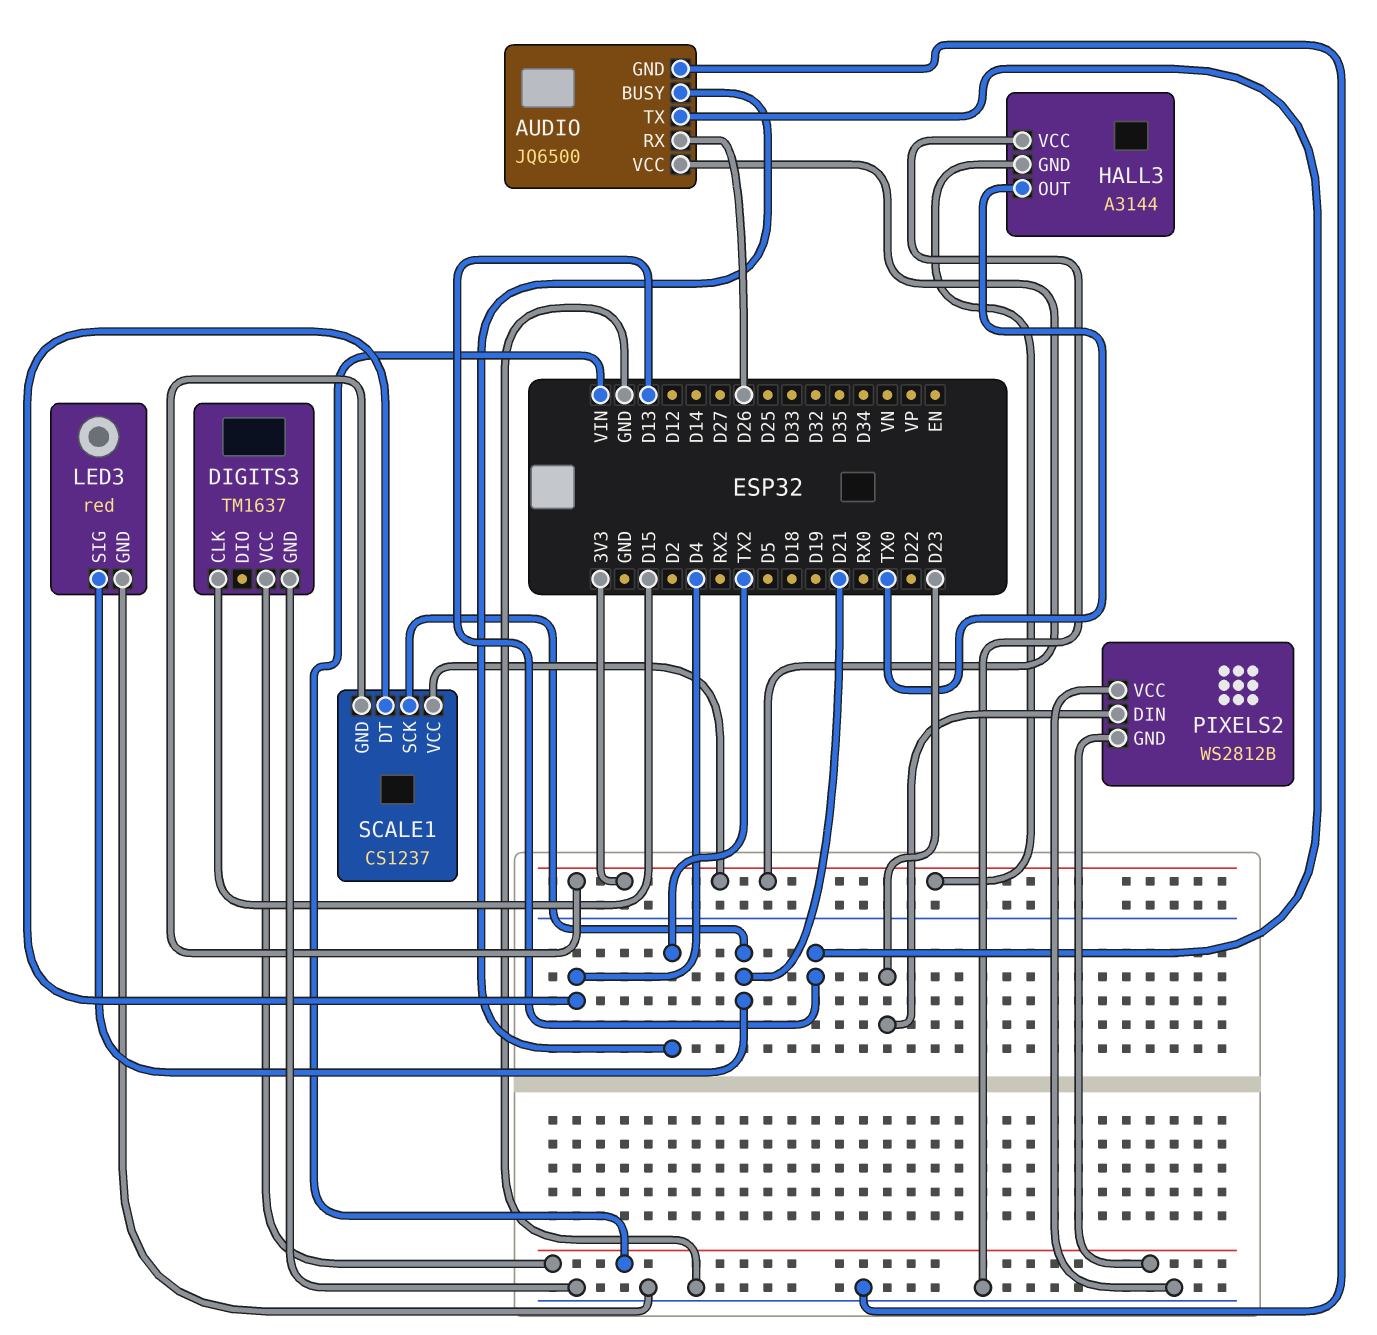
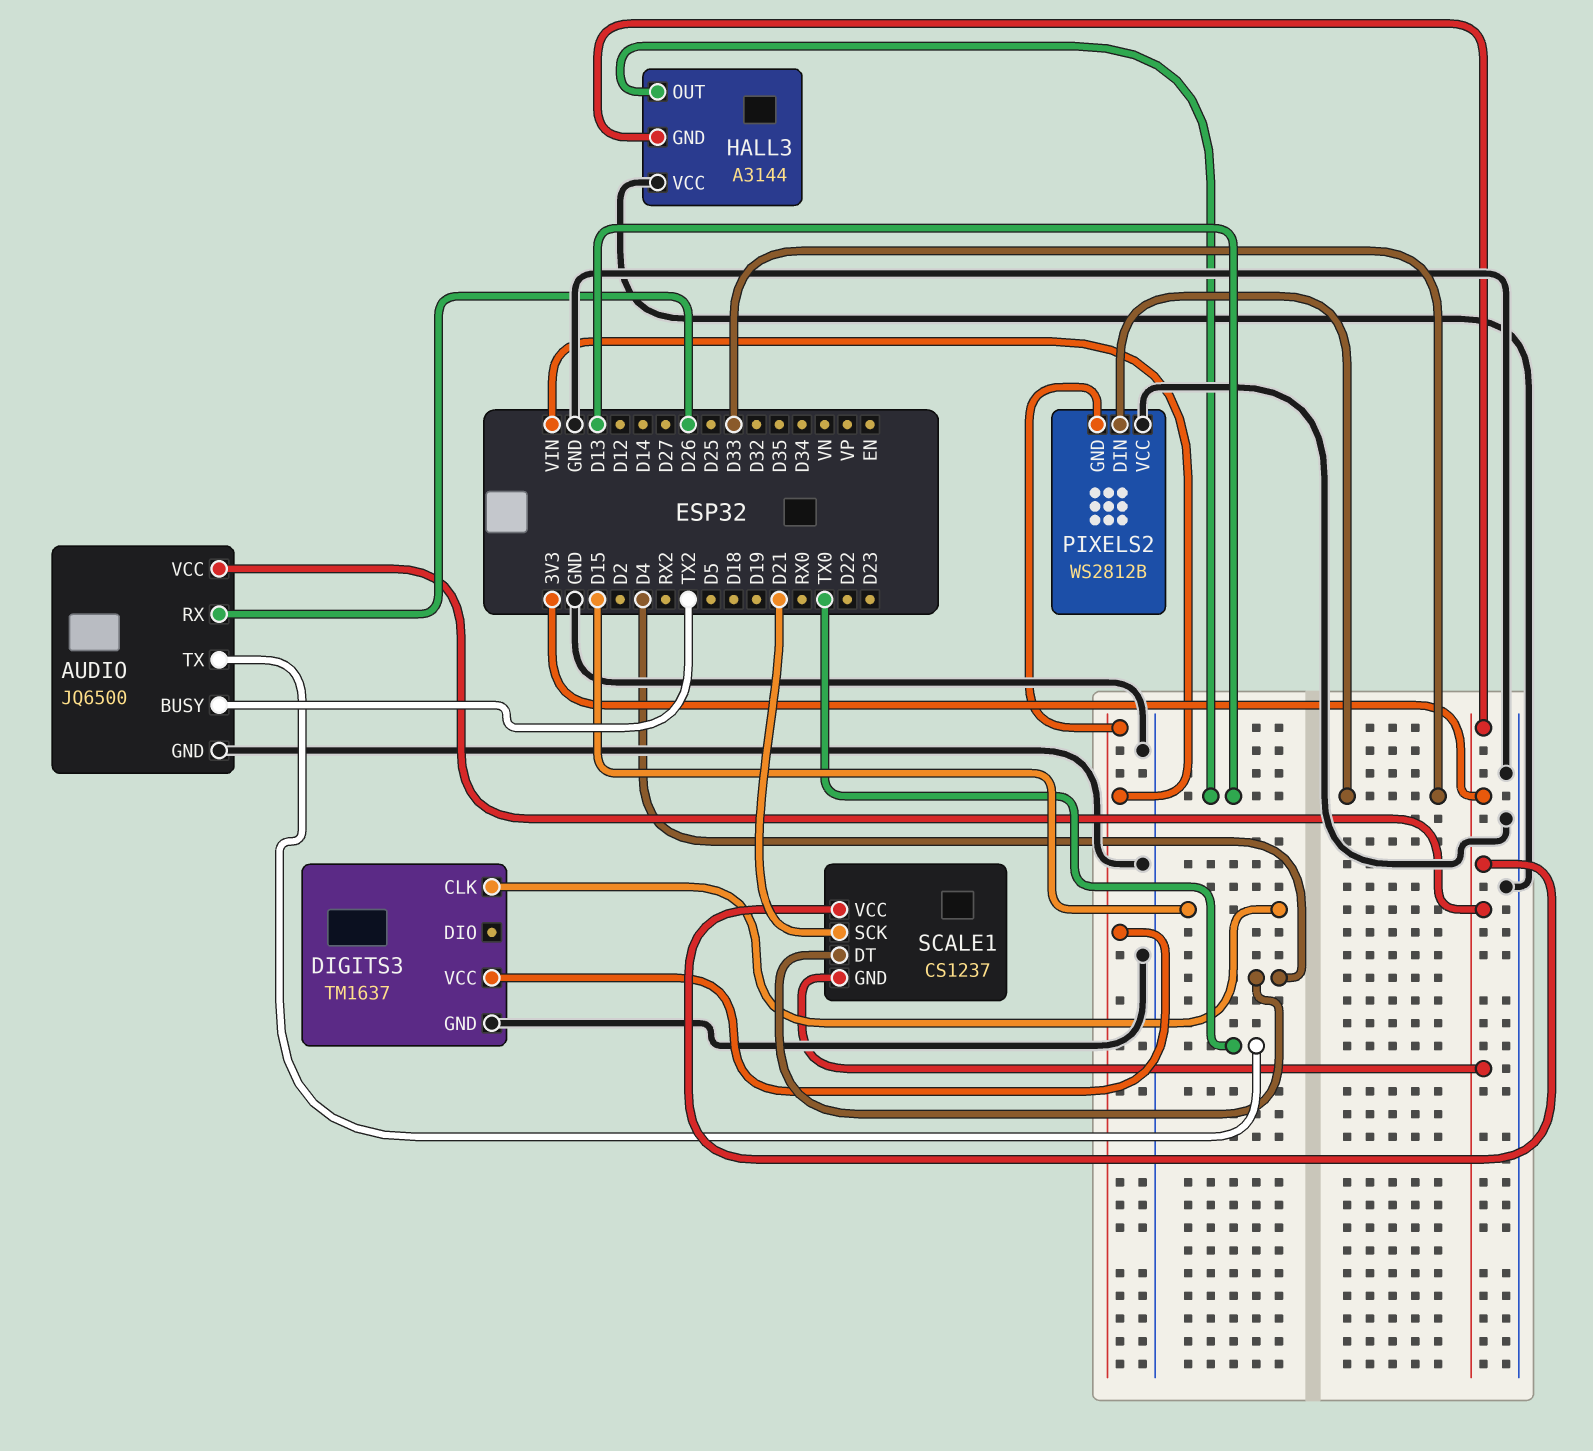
AUDIO pin TX: D13 -> TX0
HALL3 pin OUT: TX0 -> D13
LED3: red -> none
LED3 pin GND: GND -> none
LED3 pin SIG: D21 -> none
PIXELS2 pin DIN: D23 -> D33

